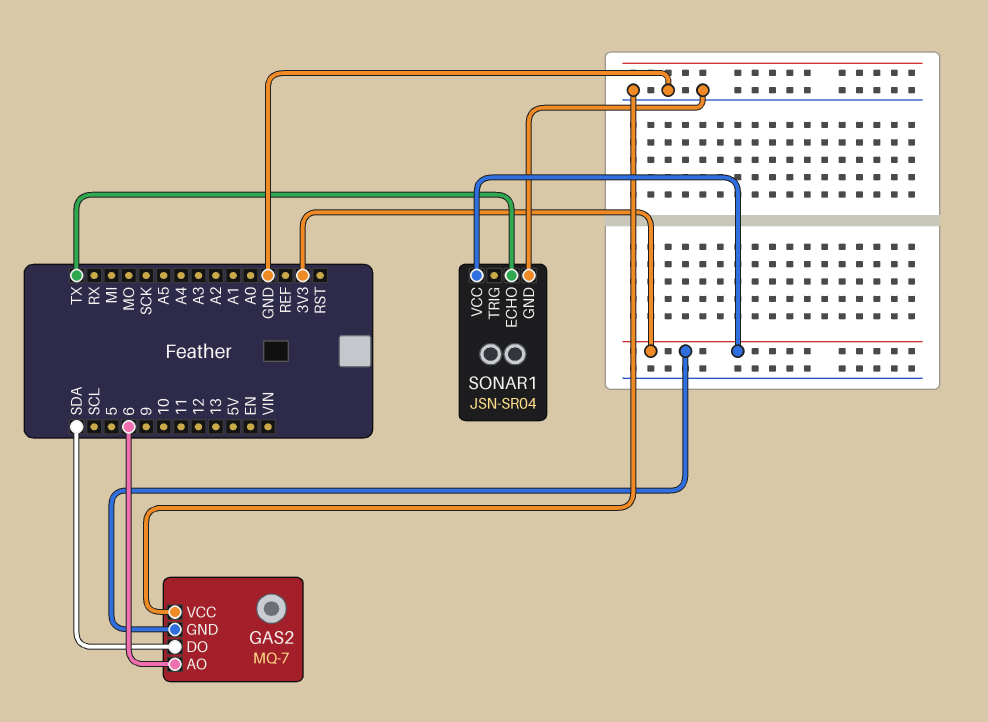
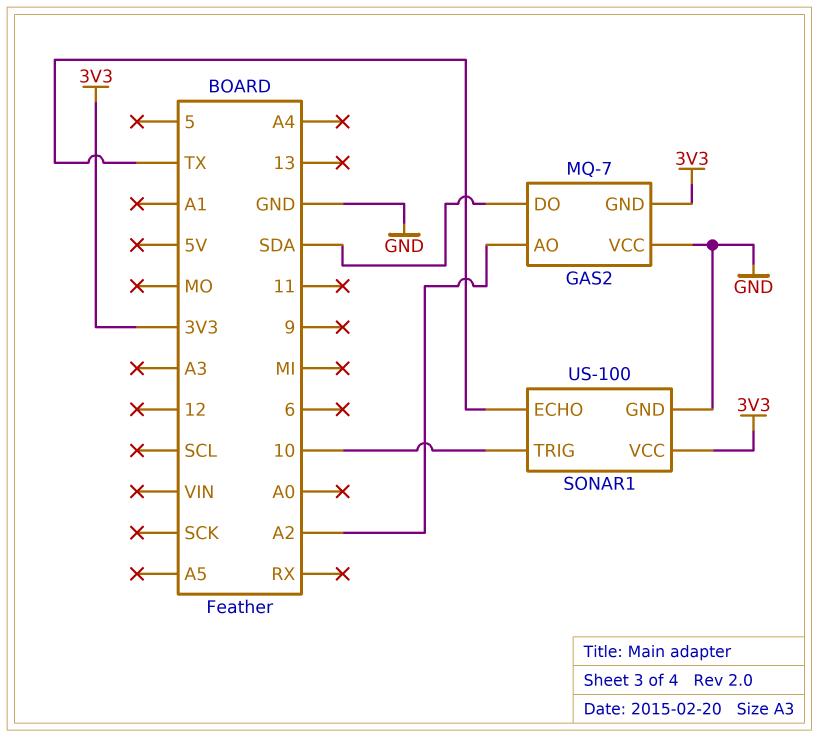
GAS2 pin AO: 6 -> A2
SONAR1: JSN-SR04 -> US-100
SONAR1 pin TRIG: none -> 10

